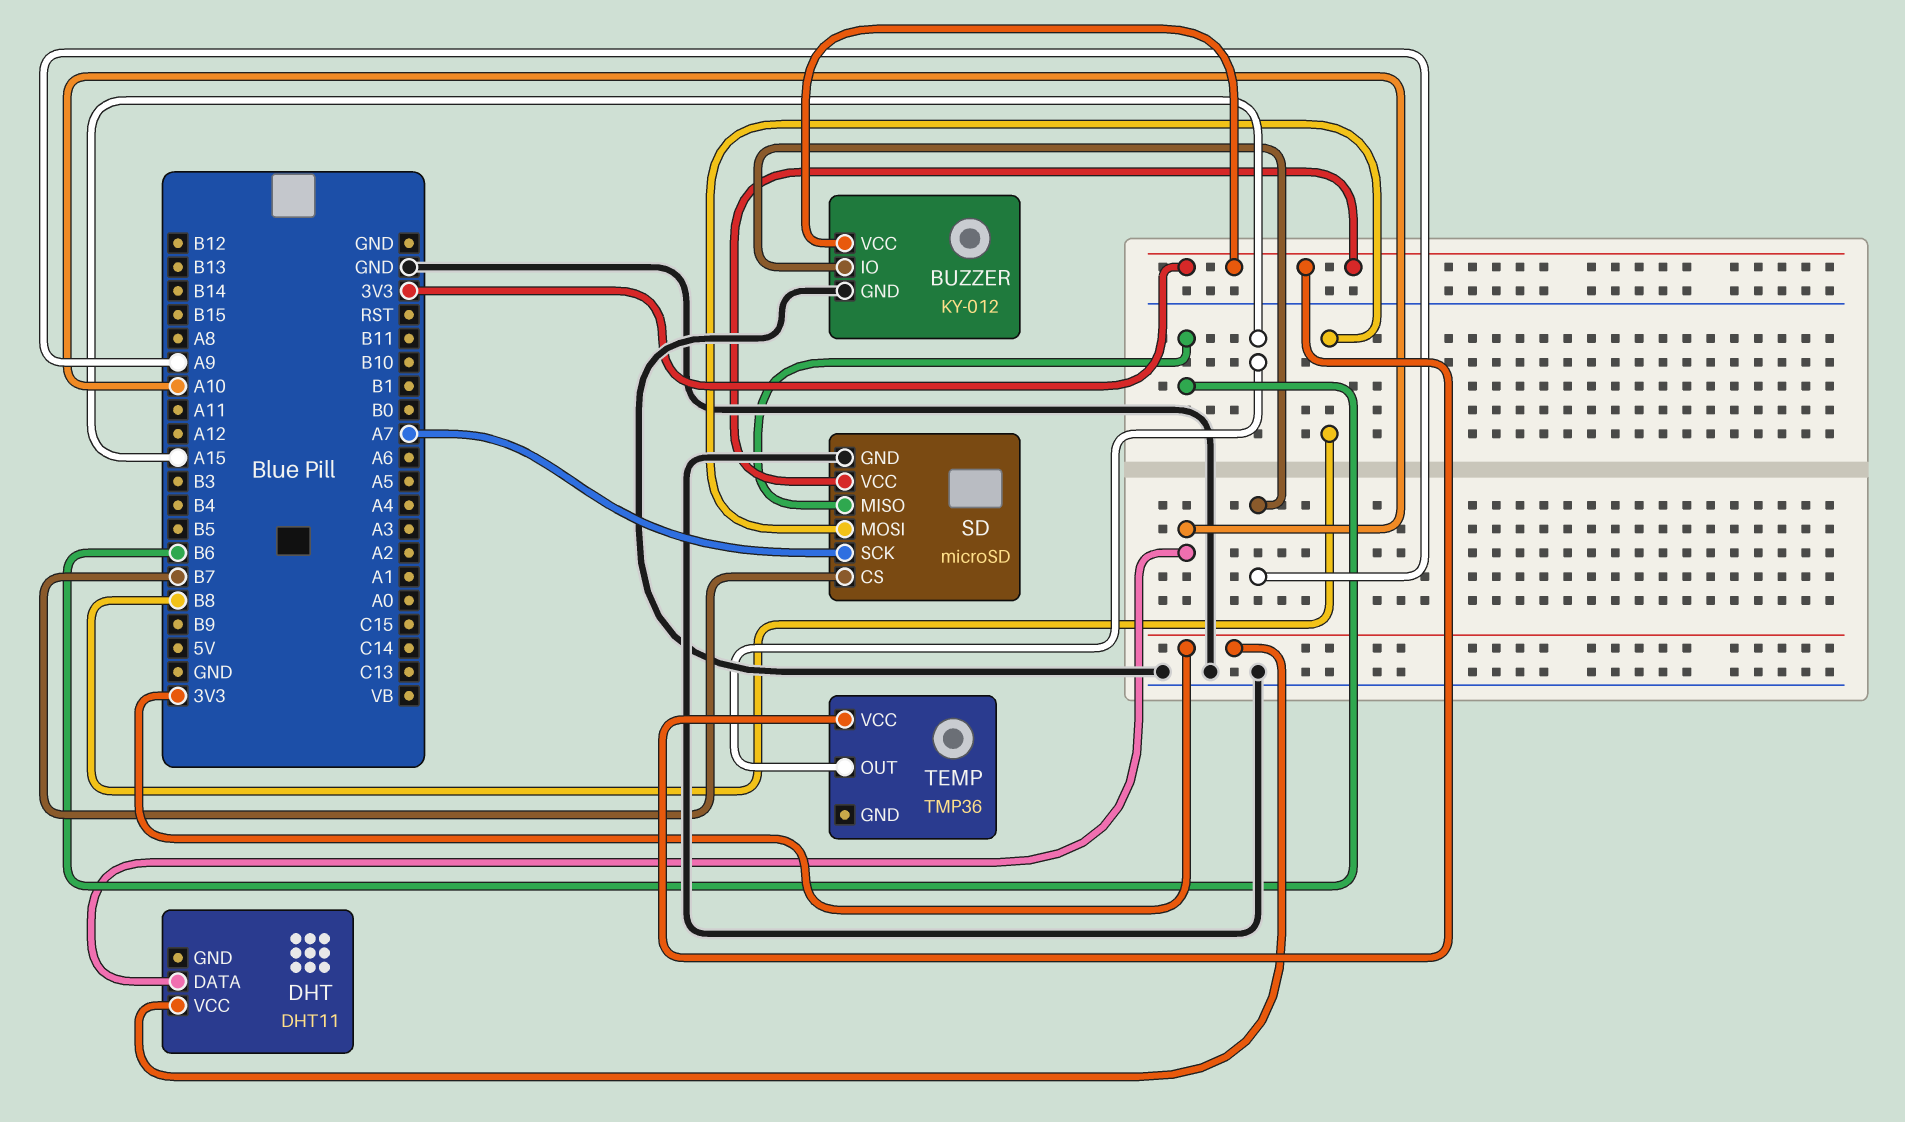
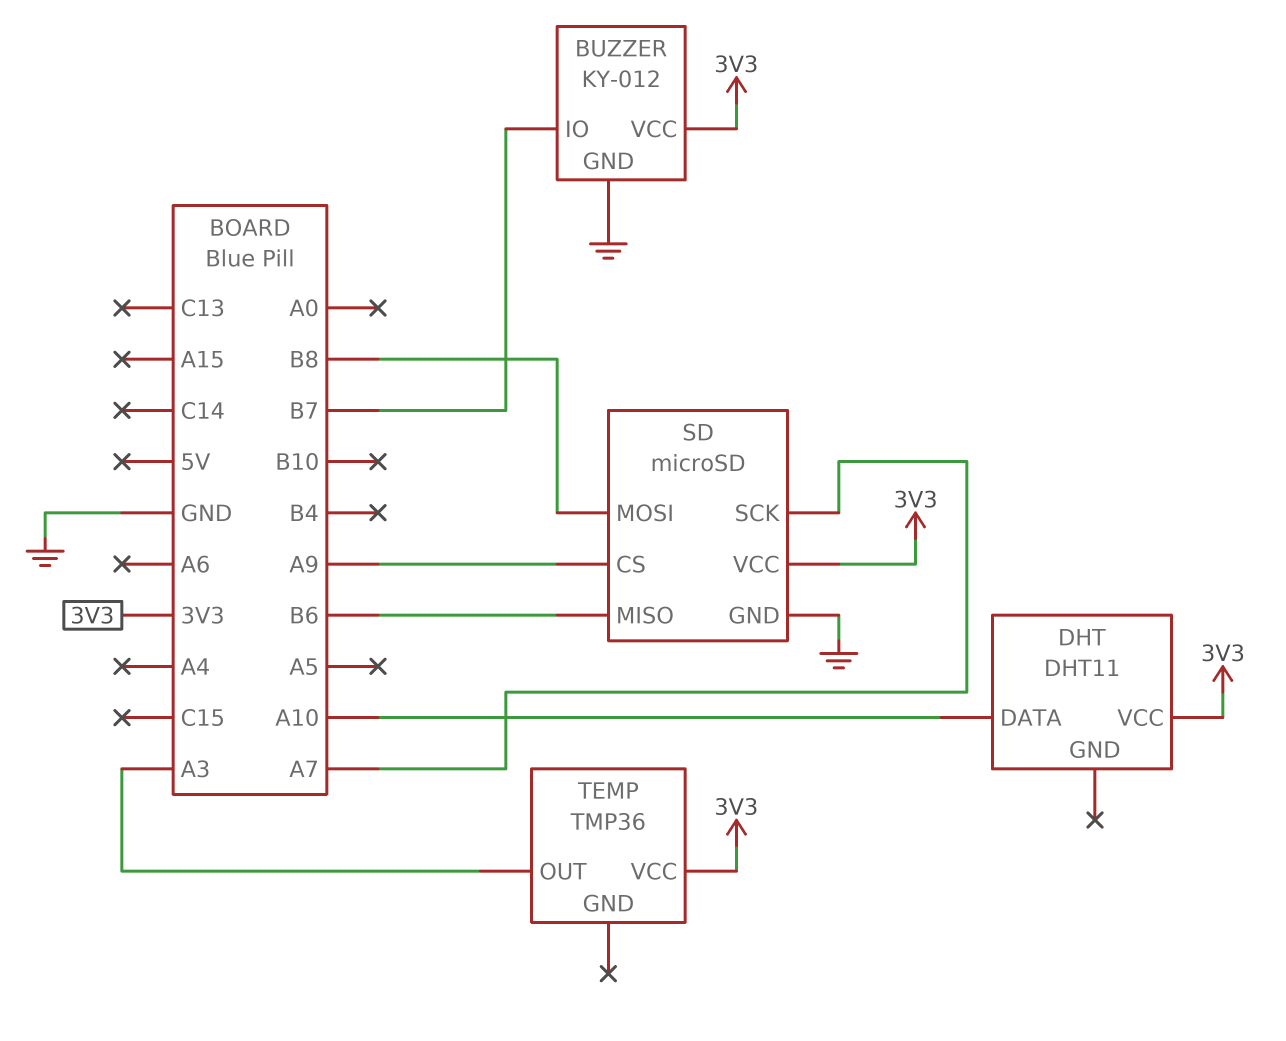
BUZZER pin IO: A9 -> B7
SD pin CS: B7 -> A9
TEMP pin OUT: A15 -> A3

